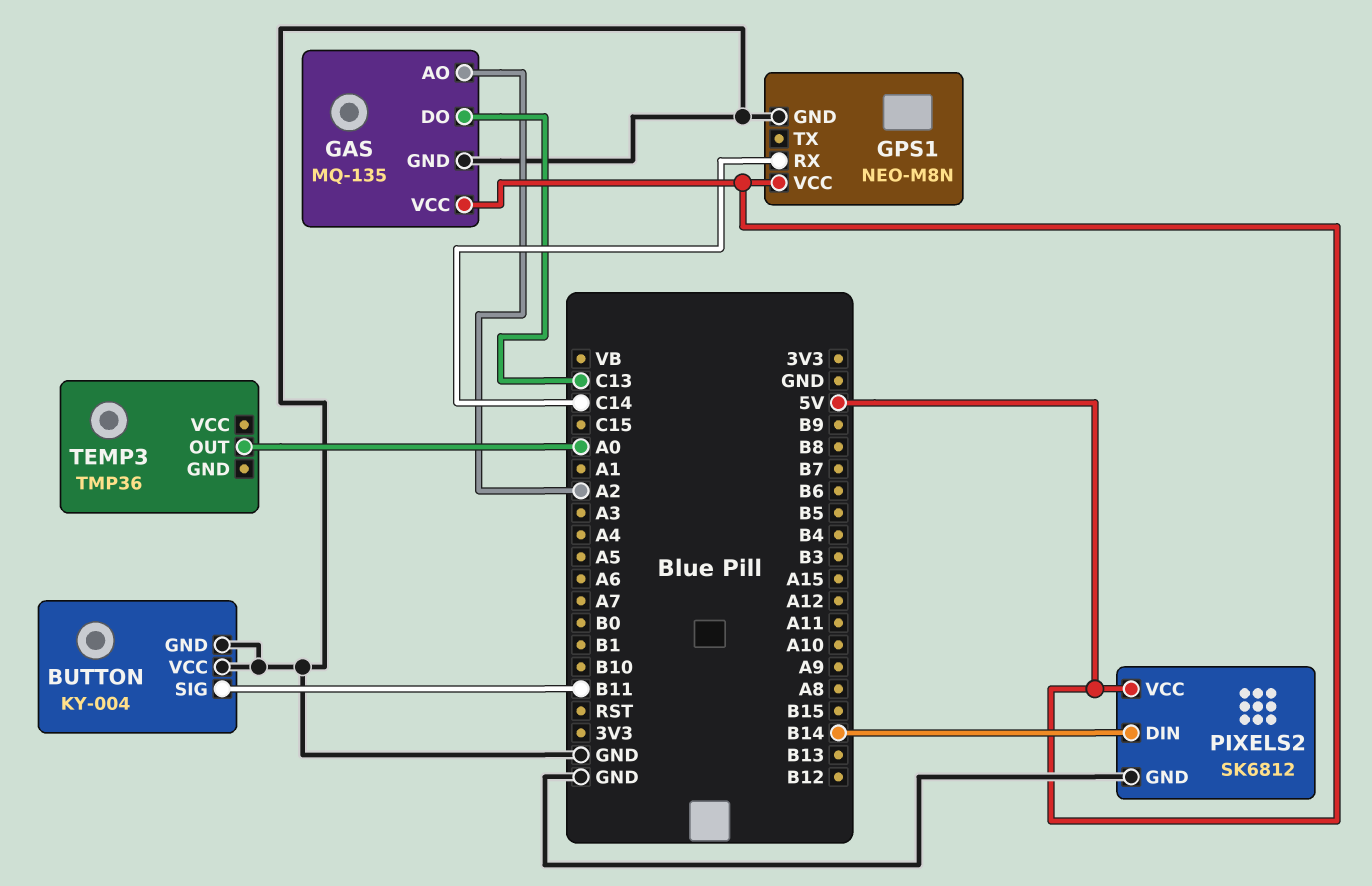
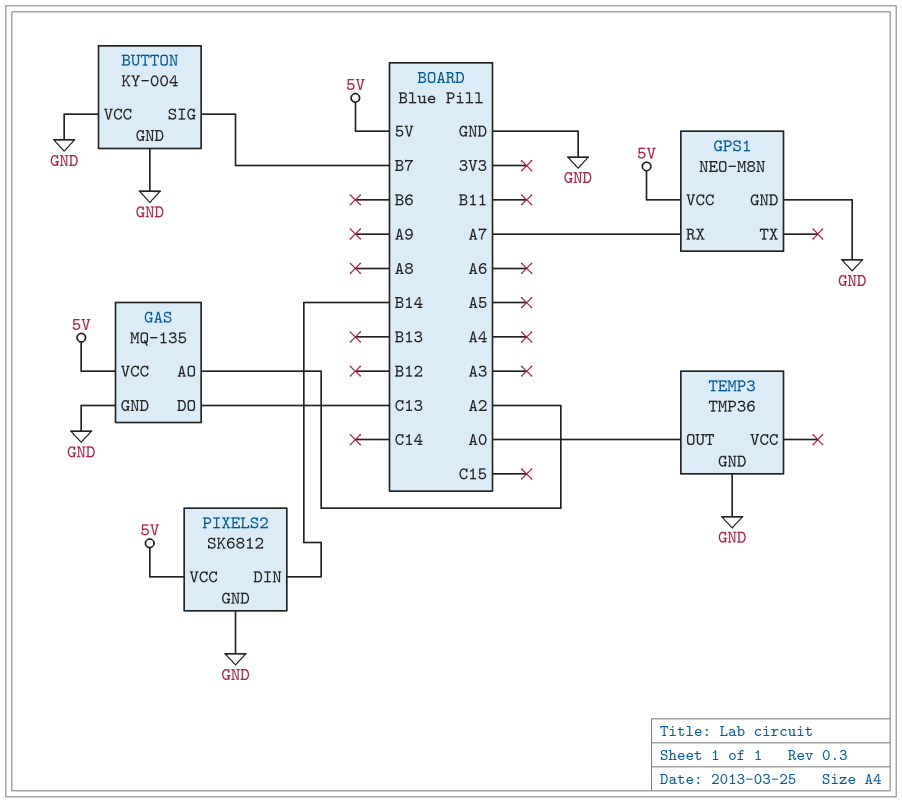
BUTTON pin SIG: B11 -> B7
GPS1 pin RX: C14 -> A7
TEMP3 pin GND: none -> GND

